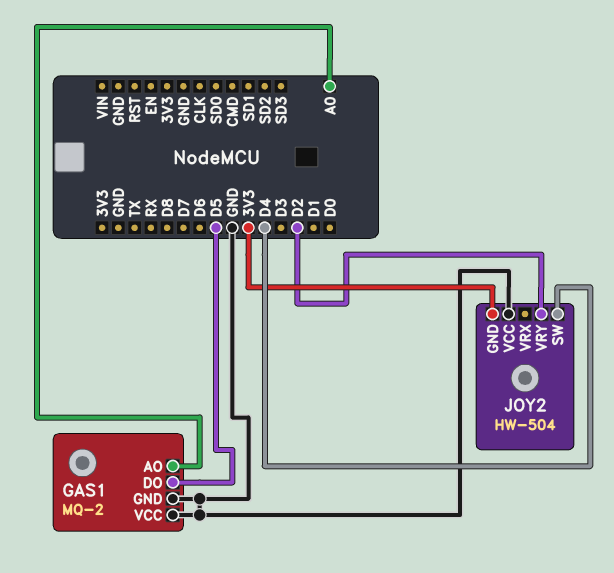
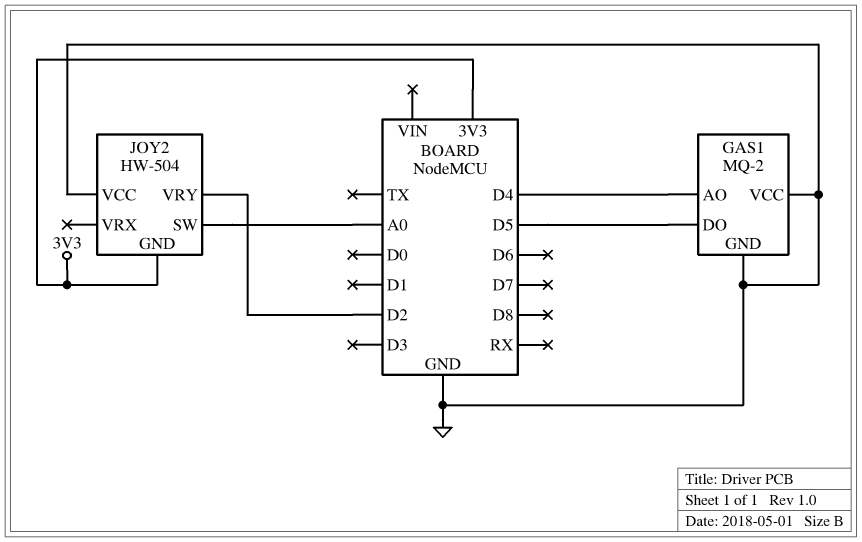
GAS1 pin AO: A0 -> D4
JOY2 pin SW: D4 -> A0

